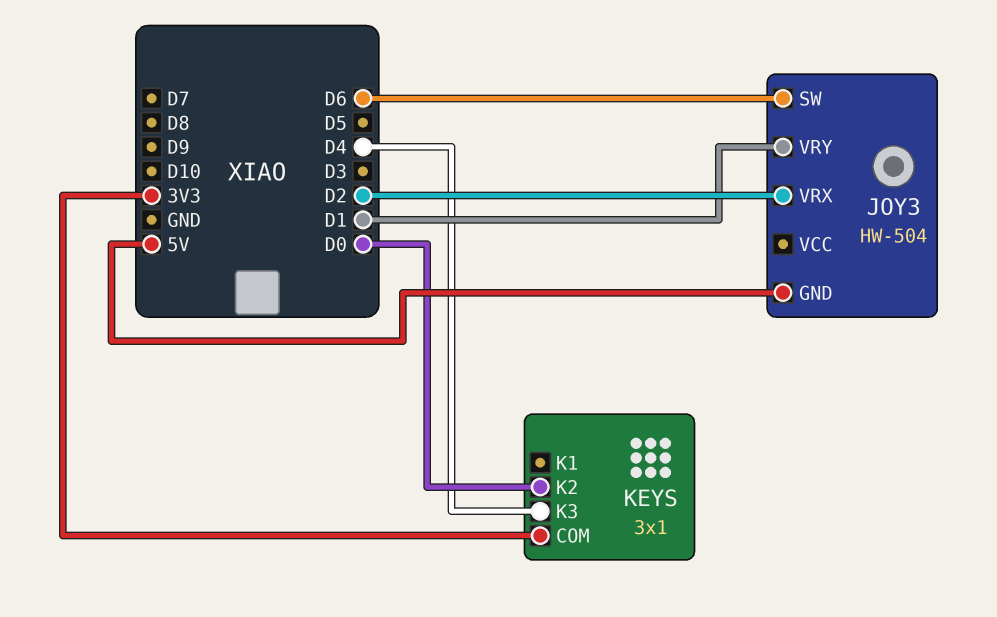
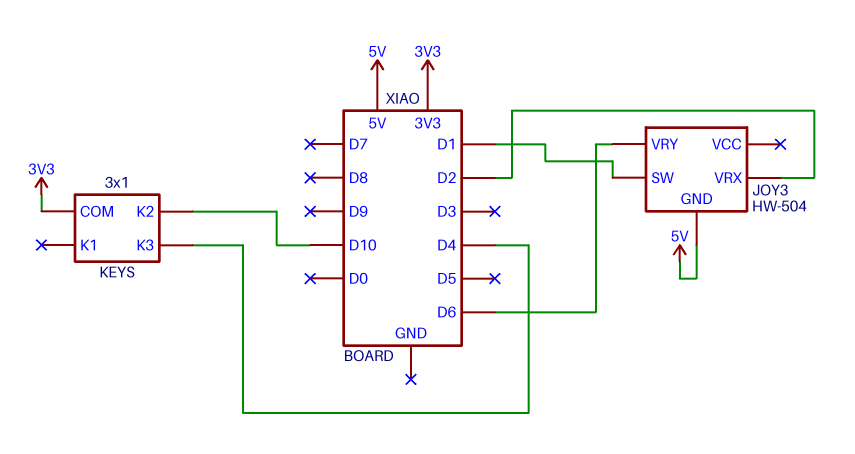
JOY3 pin SW: D6 -> D1
JOY3 pin VRY: D1 -> D6
KEYS pin K2: D0 -> D10

